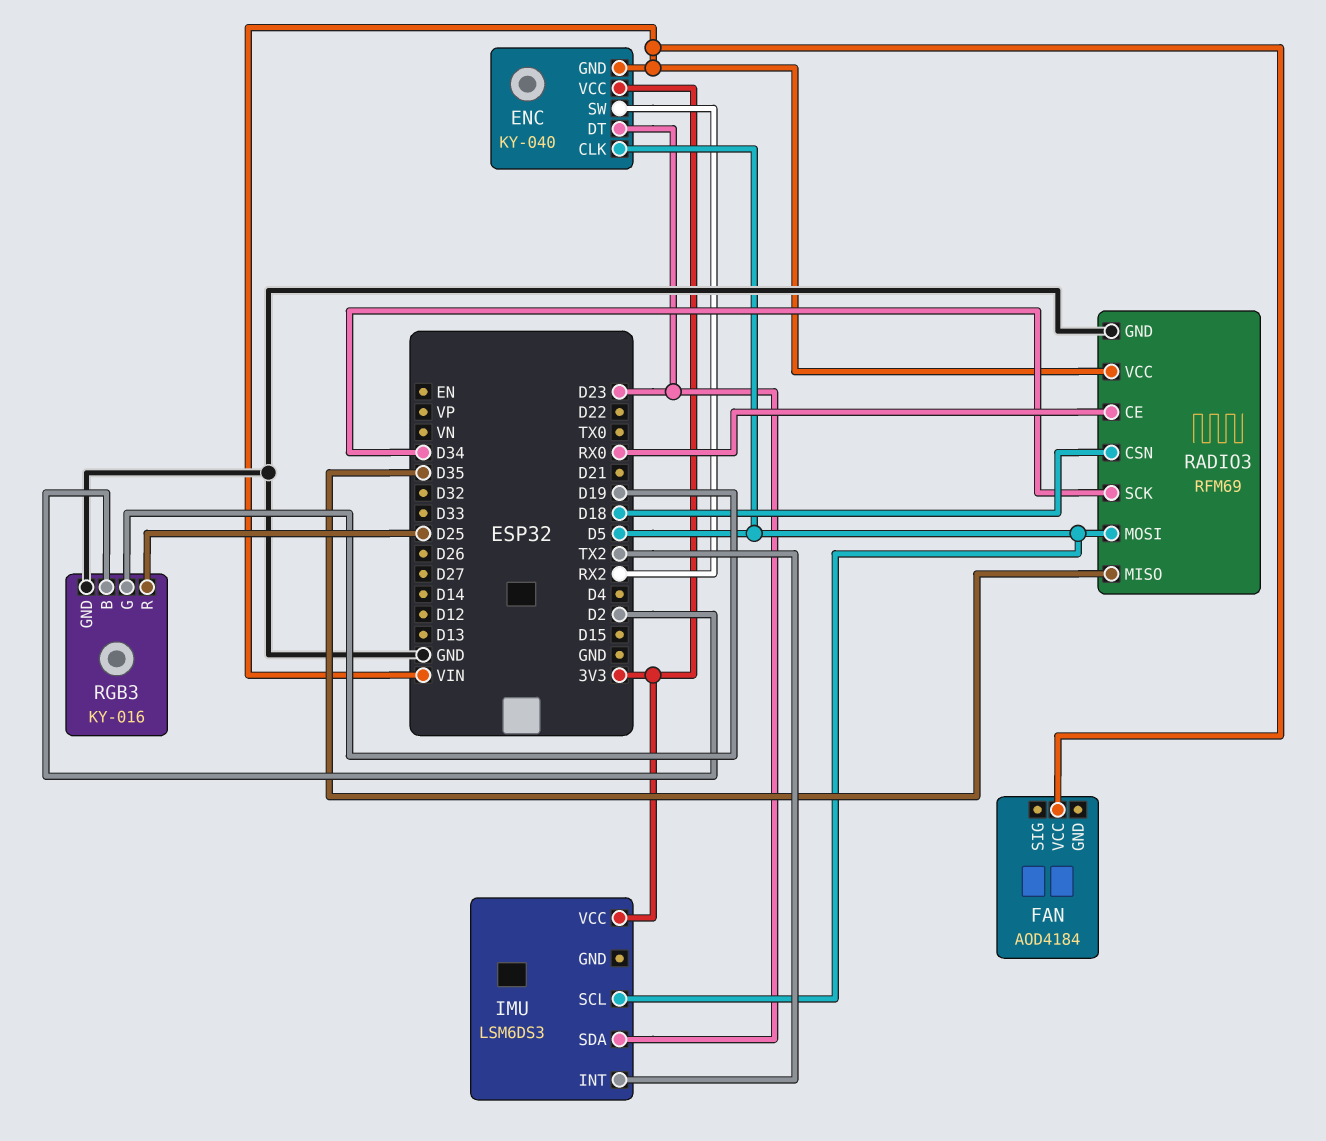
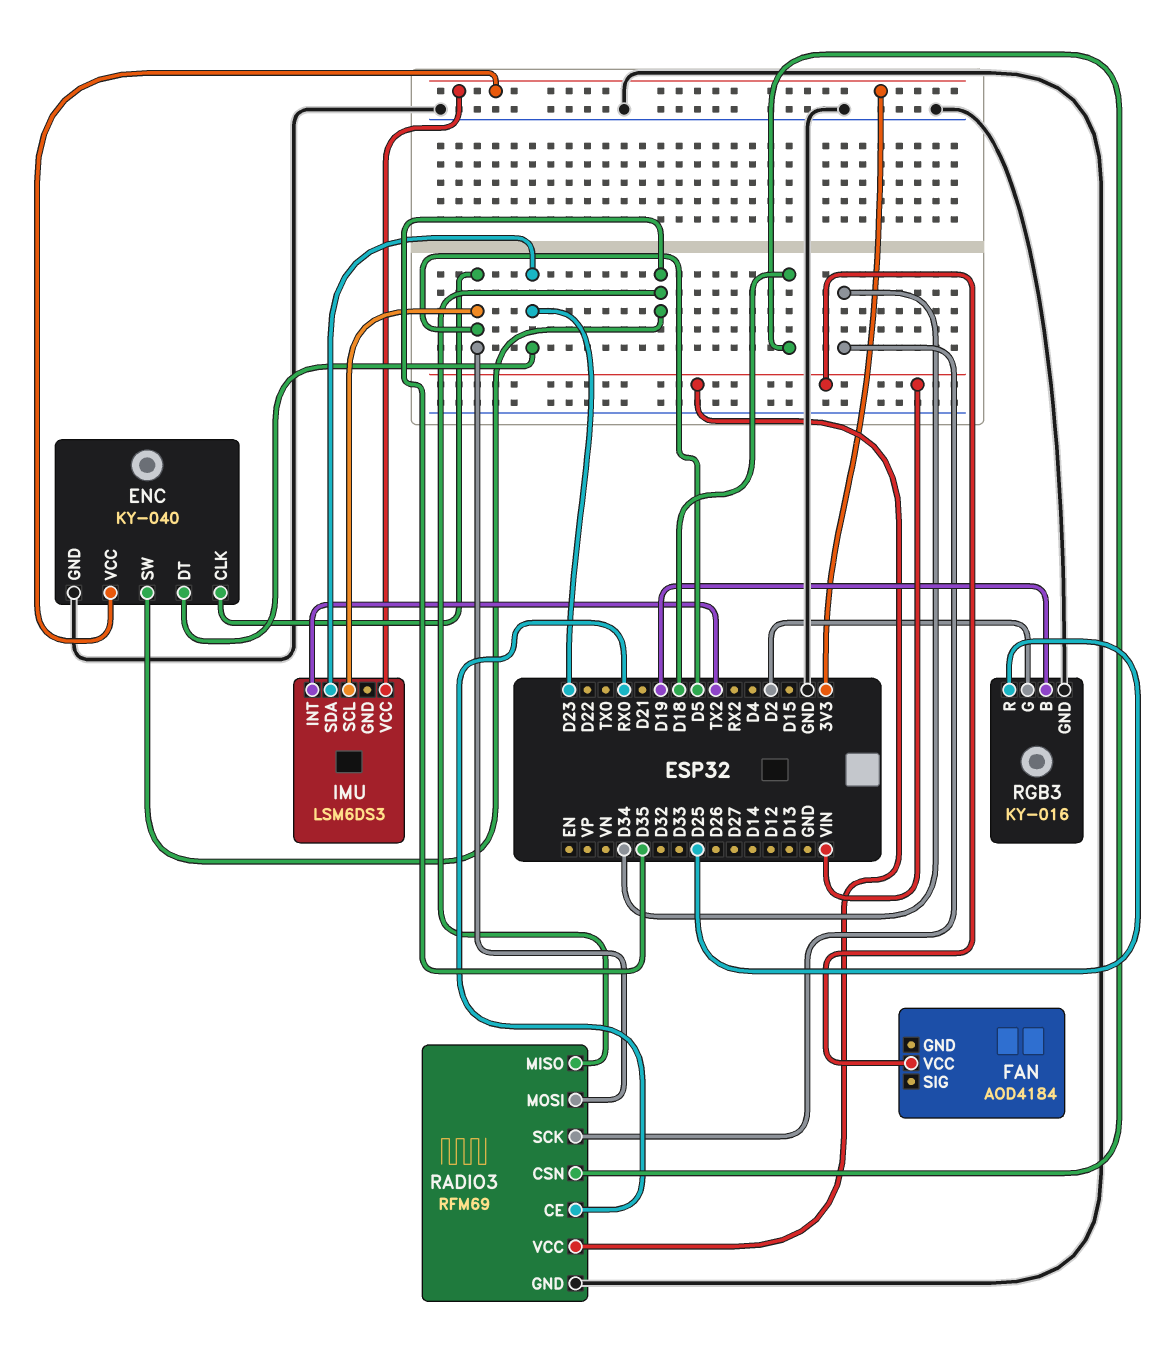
ENC pin GND: VIN -> GND
ENC pin SW: RX2 -> D35
RGB3 pin B: D2 -> D19
RGB3 pin G: D19 -> D2

